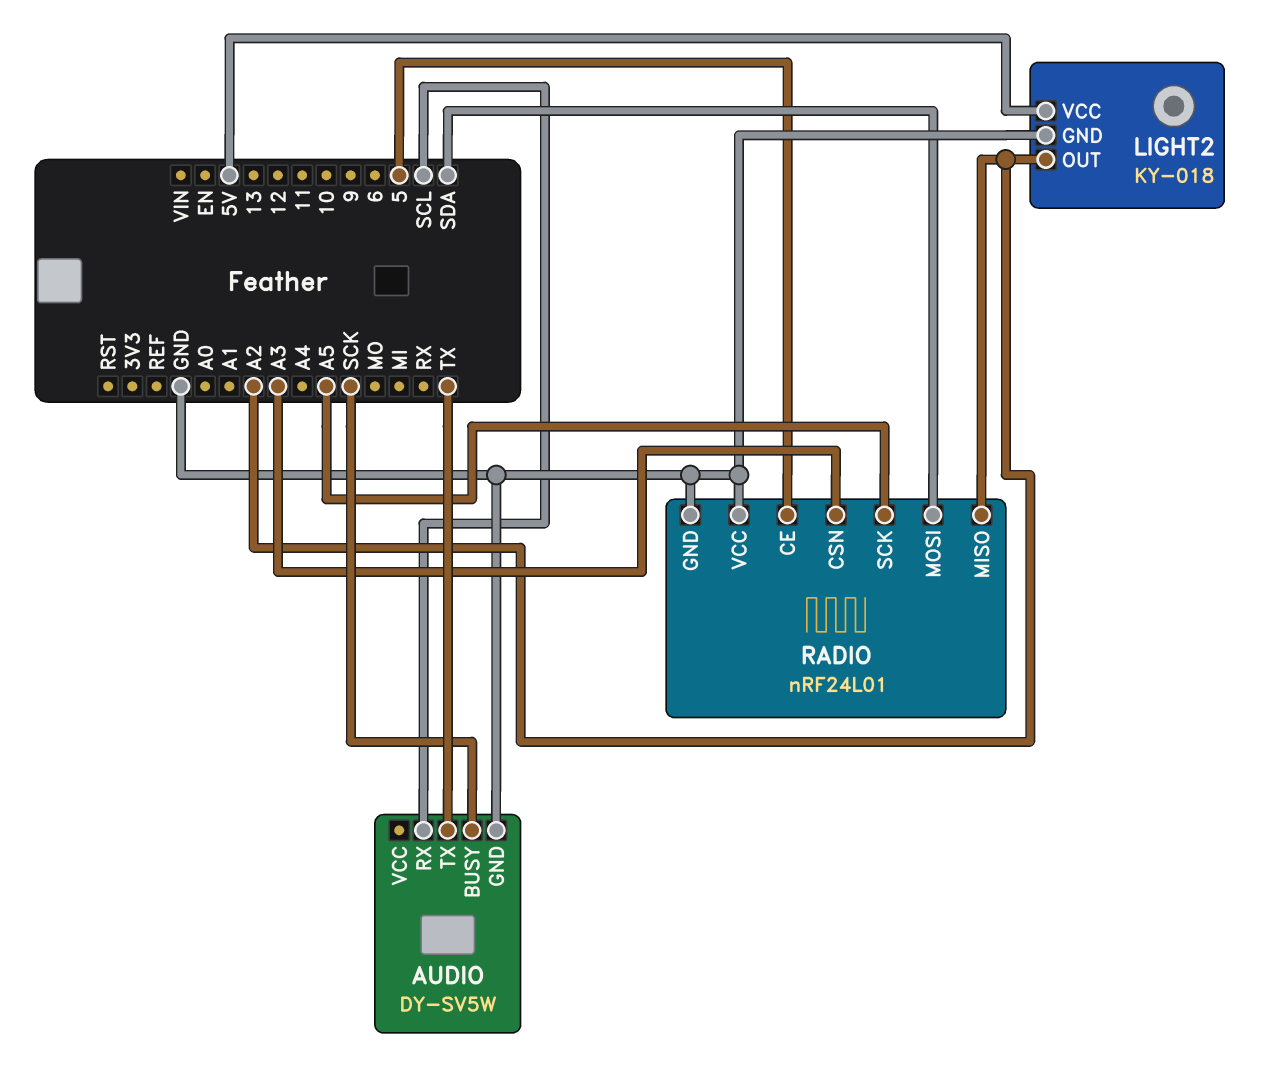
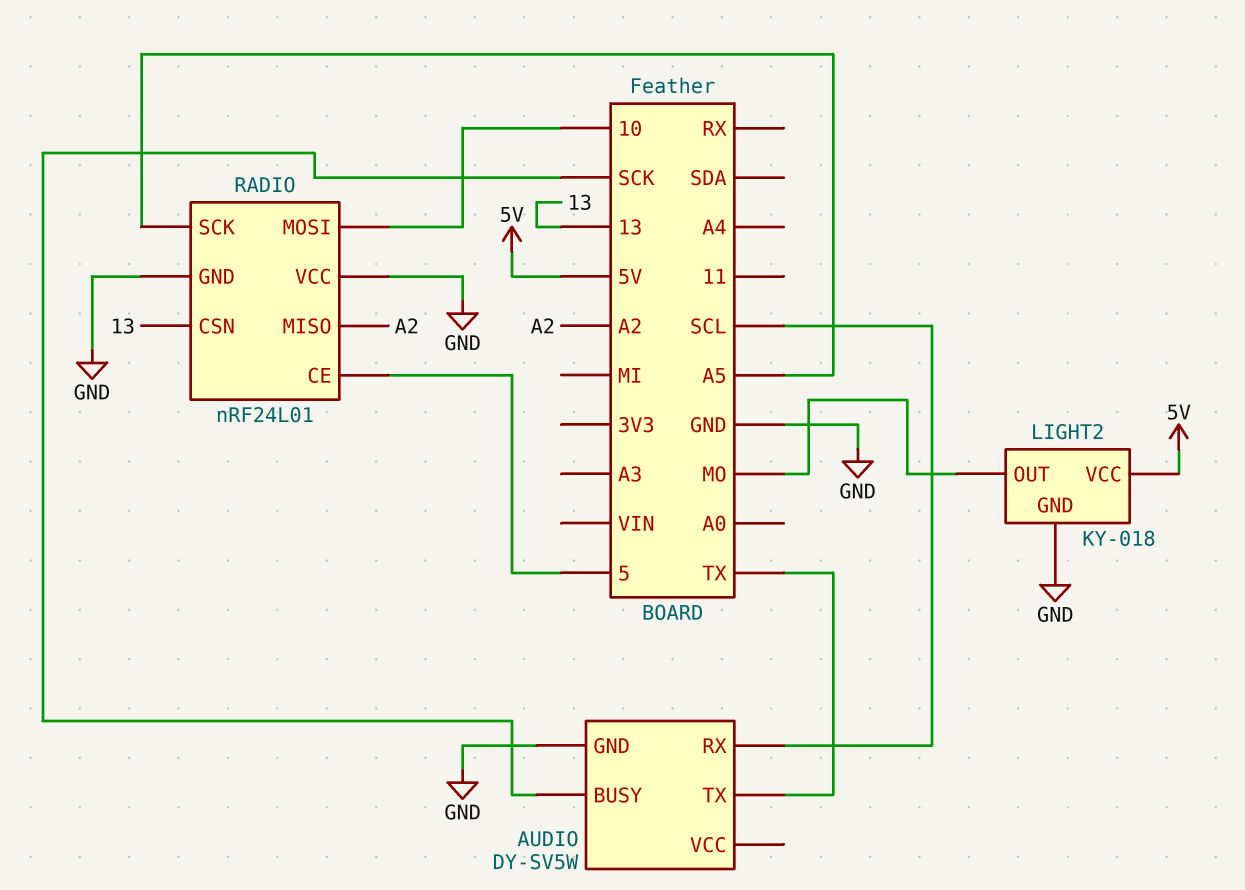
LIGHT2 pin OUT: A2 -> MO
RADIO pin CSN: A3 -> 13
RADIO pin MOSI: SDA -> 10

